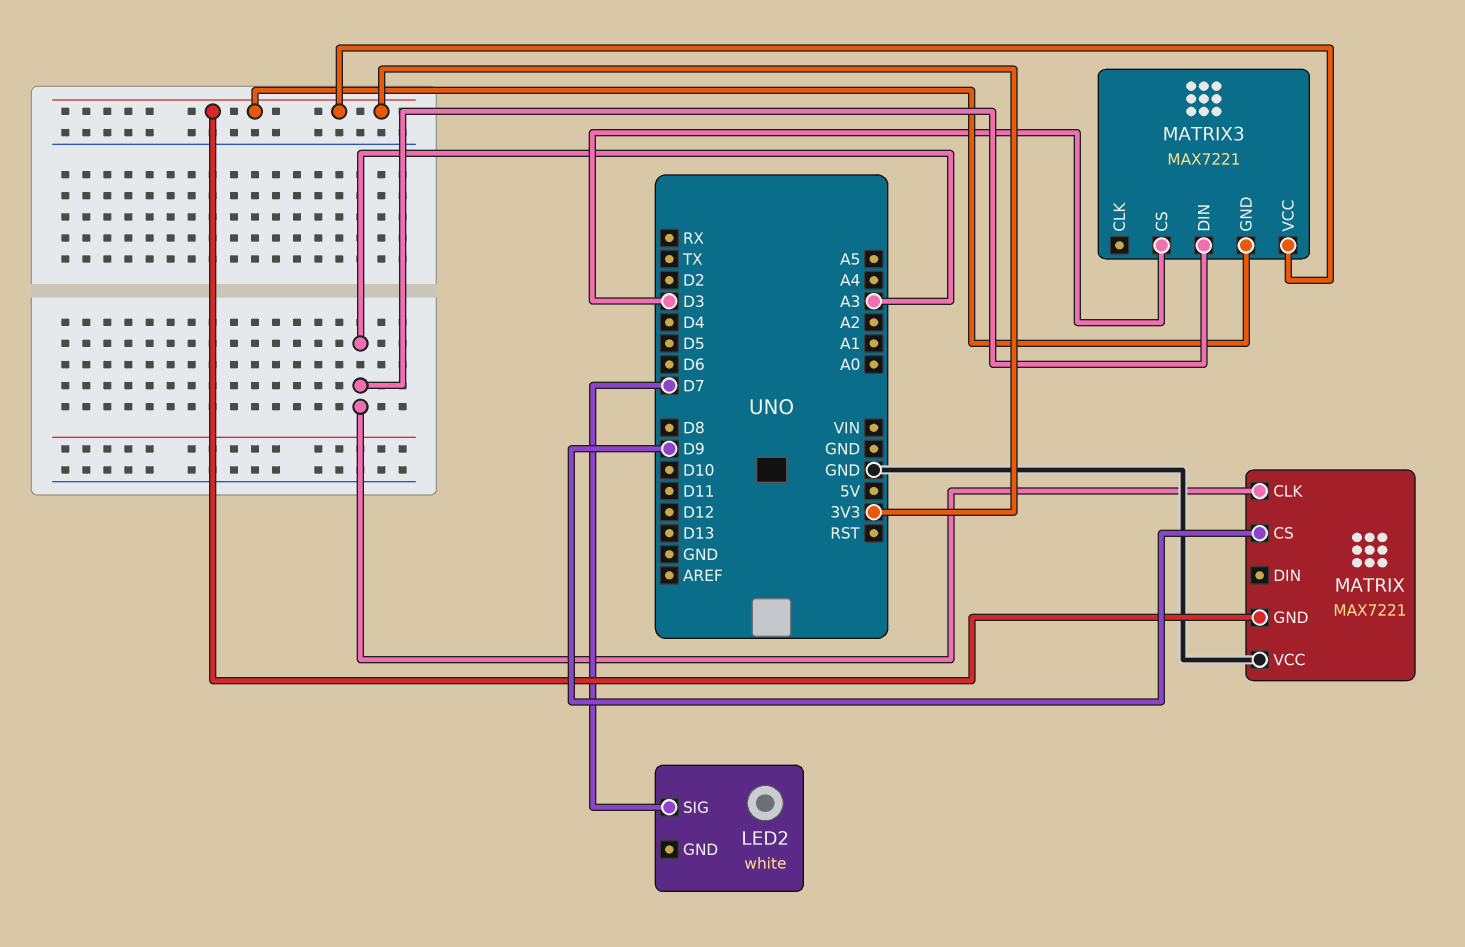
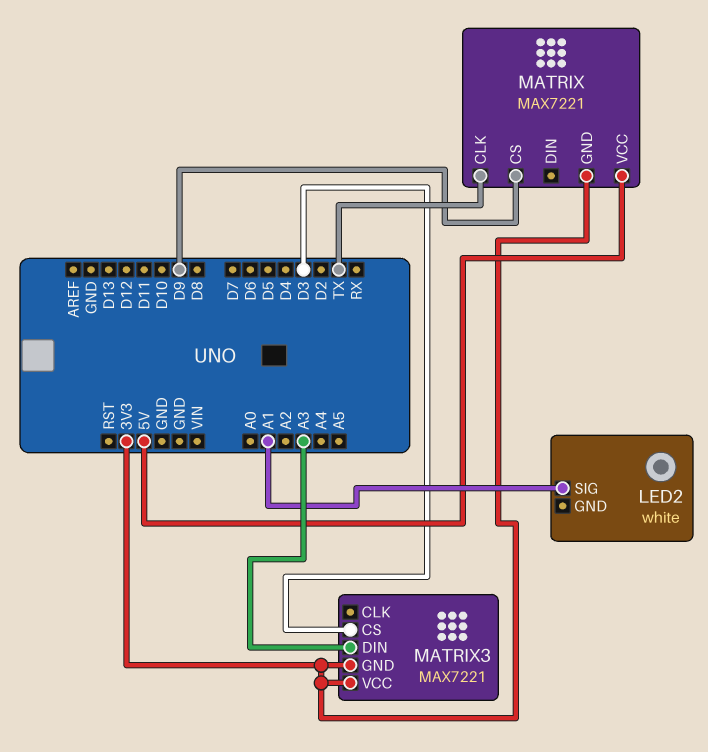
LED2 pin SIG: D7 -> A1
MATRIX pin CLK: A3 -> TX
MATRIX pin VCC: GND -> 5V

